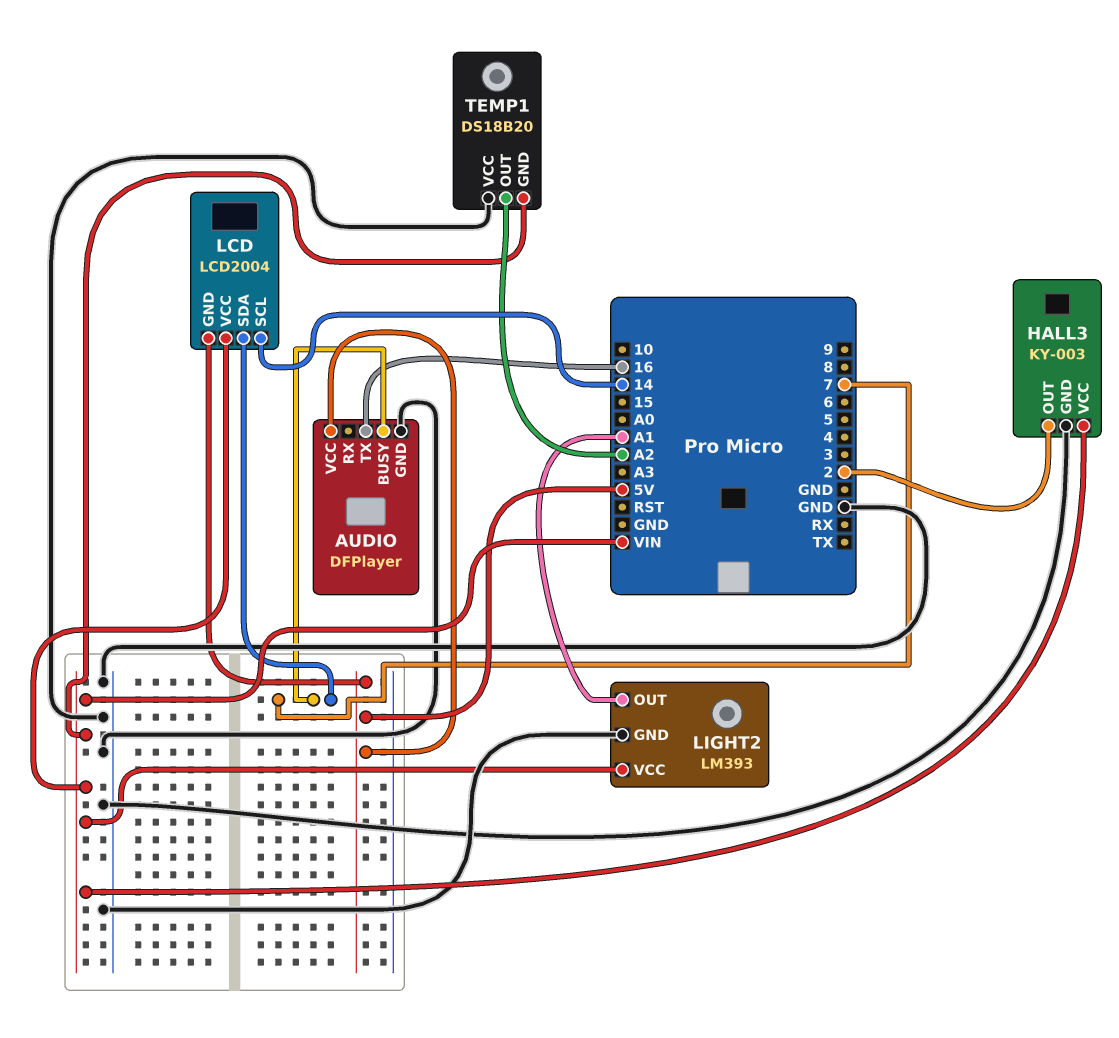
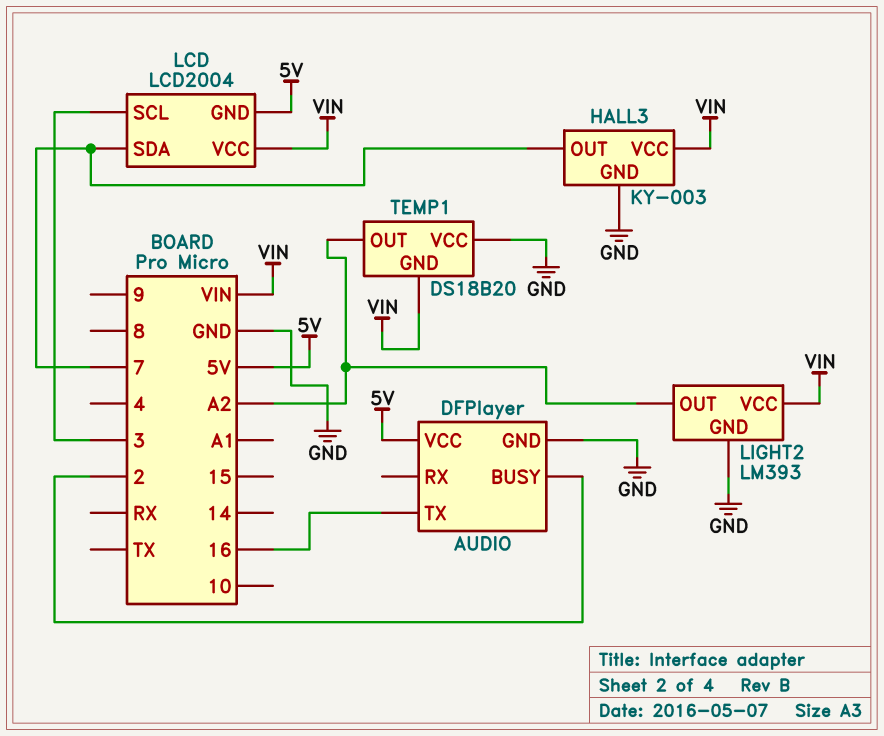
AUDIO pin BUSY: 7 -> 2
HALL3 pin OUT: 2 -> 7
LCD pin SCL: 14 -> 3
LIGHT2 pin OUT: A1 -> A2

